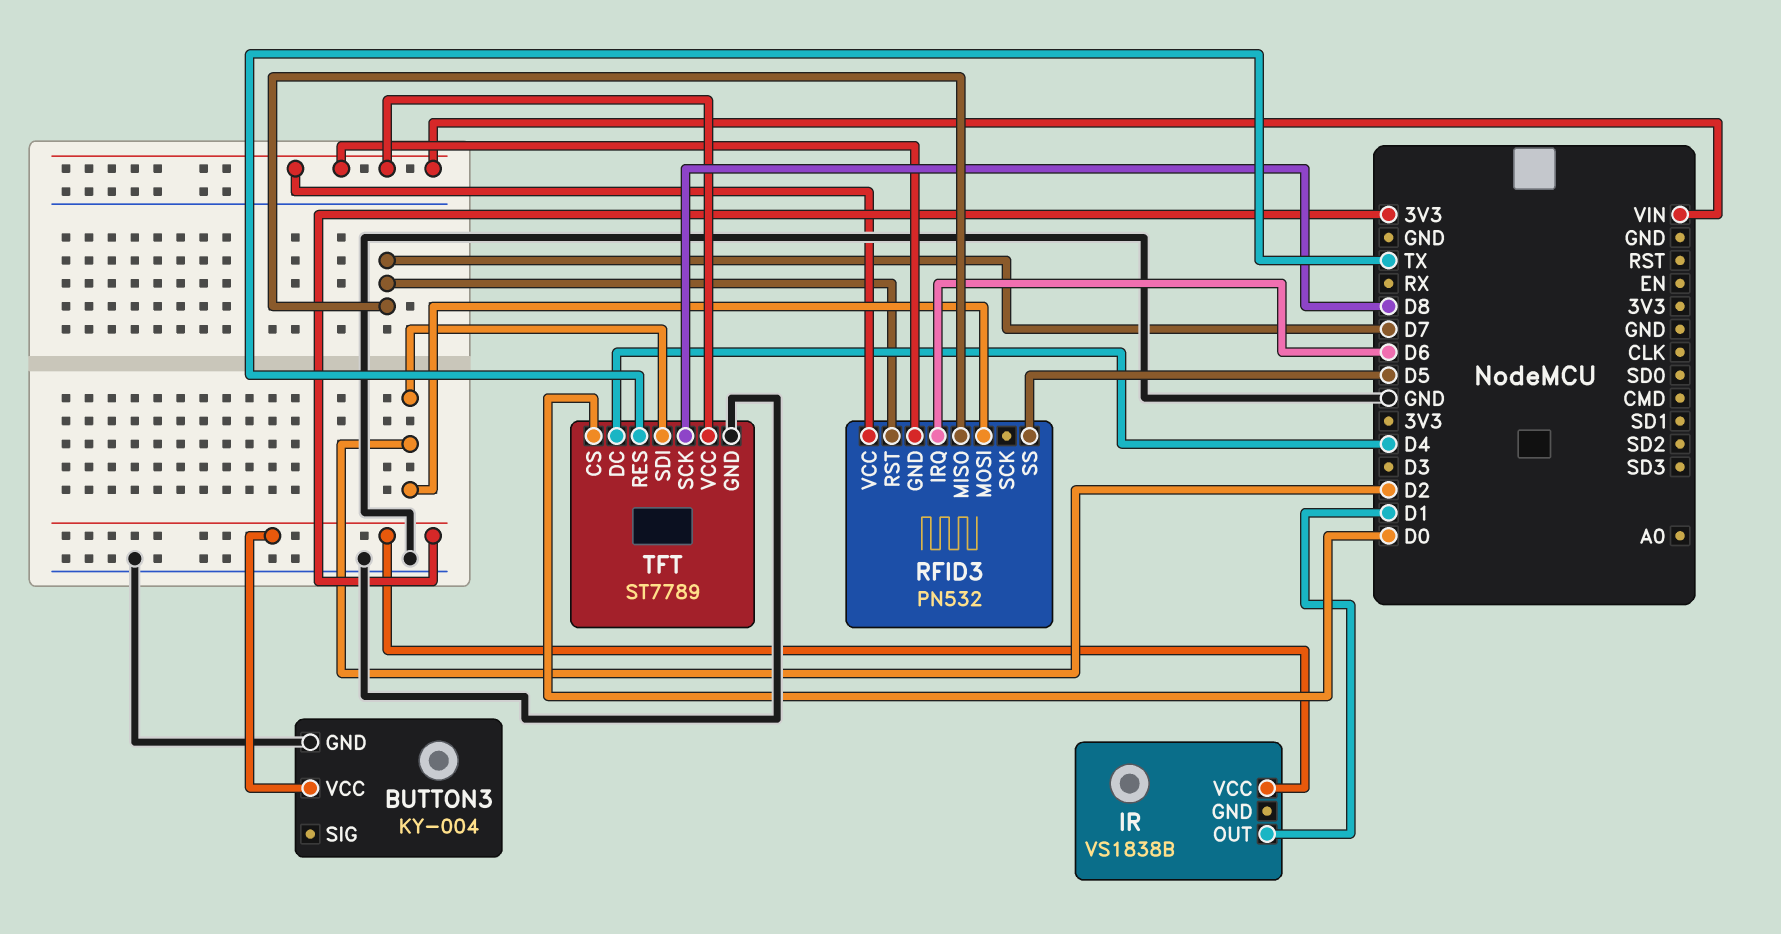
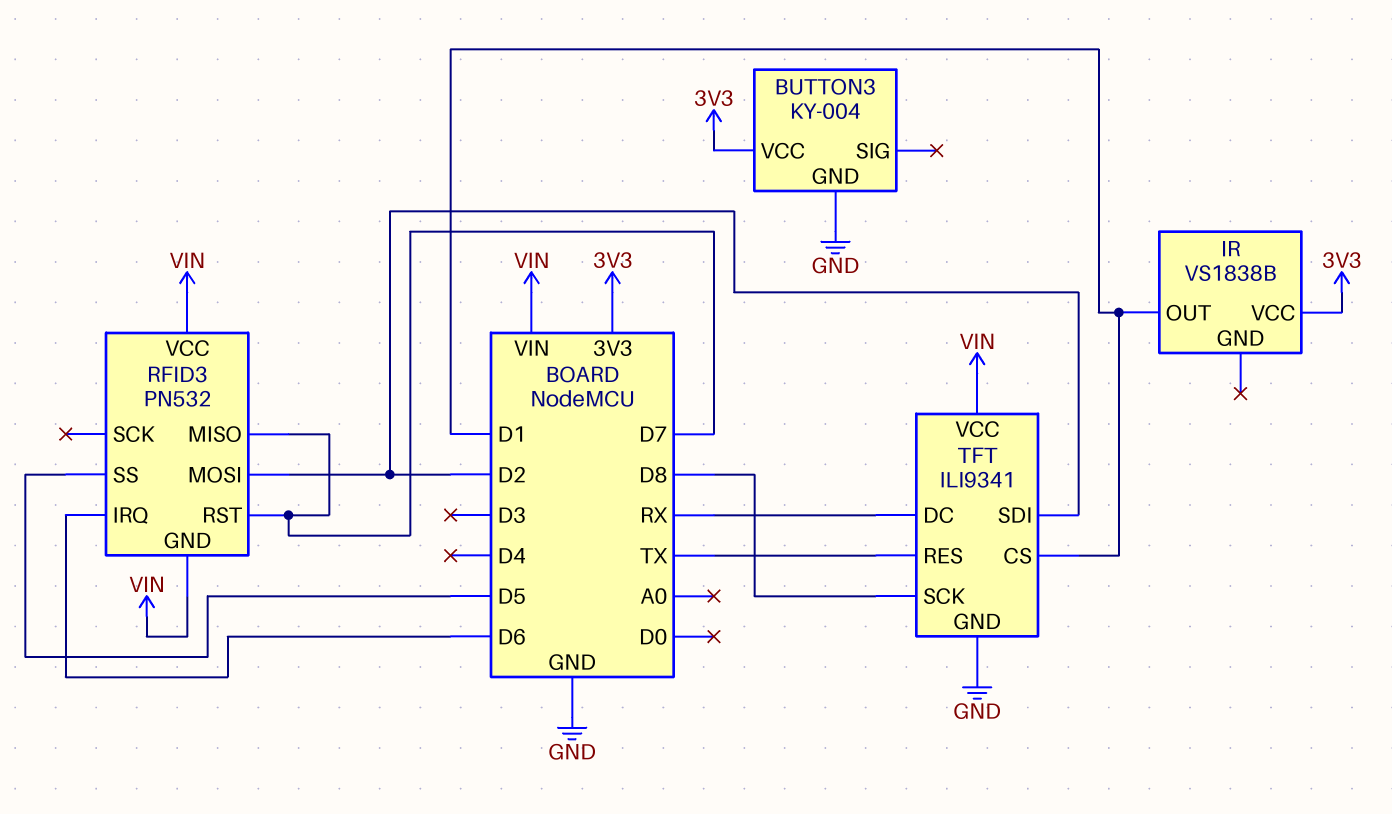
TFT: ST7789 -> ILI9341
TFT pin CS: D0 -> D1
TFT pin DC: D4 -> RX

